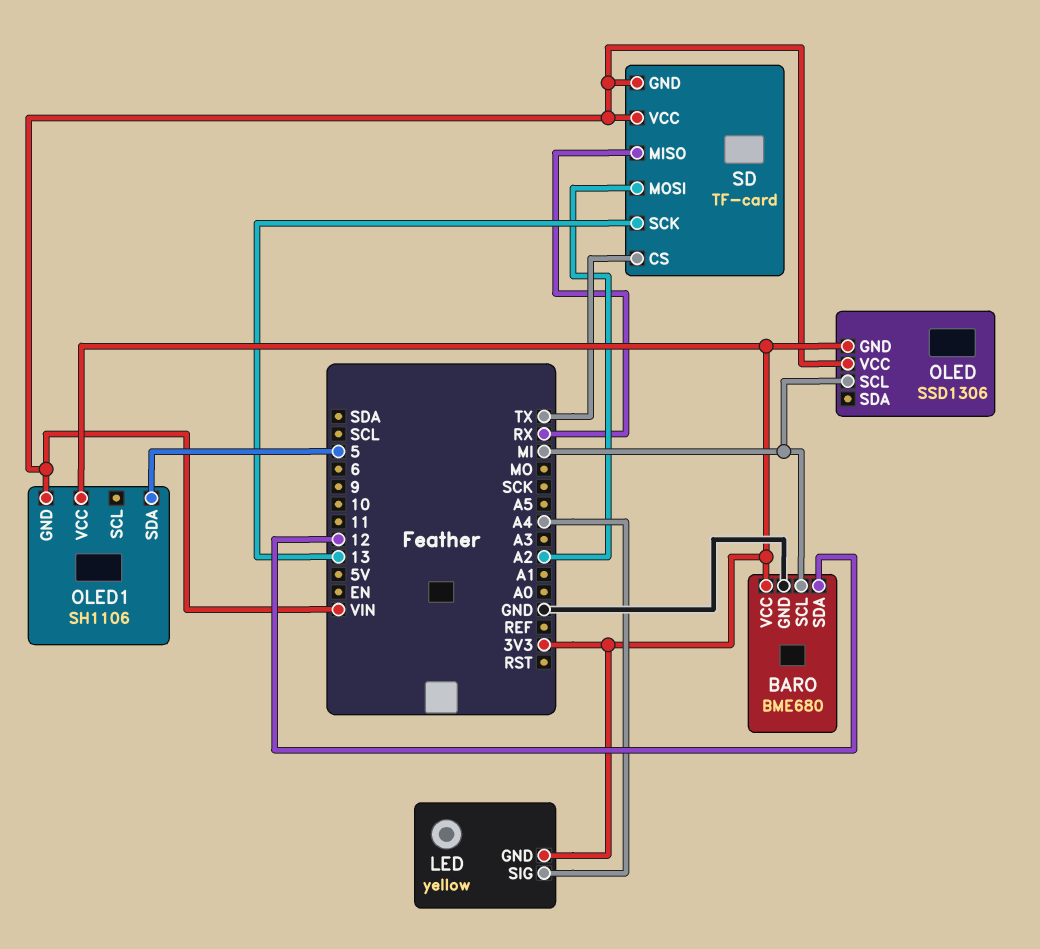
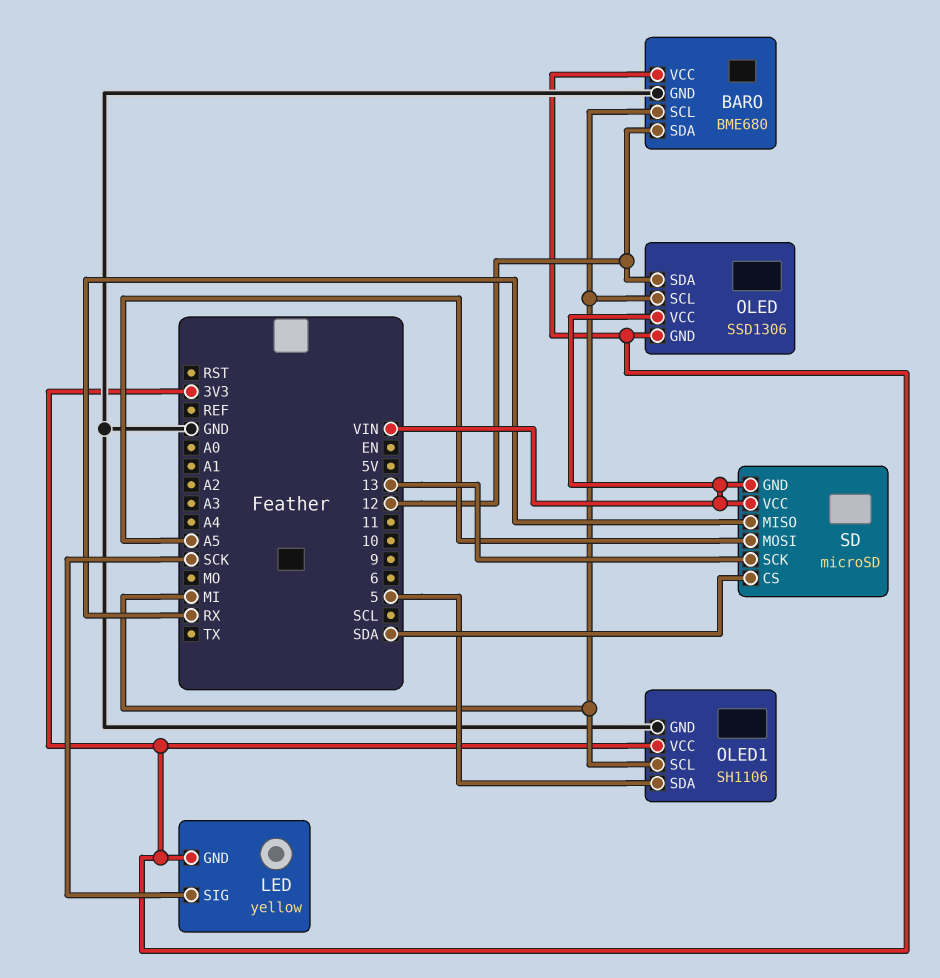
LED pin SIG: A4 -> SCK
OLED pin SDA: none -> 12
OLED1 pin GND: VIN -> GND
OLED1 pin SCL: none -> MI
SD: TF-card -> microSD
SD pin CS: TX -> SDA
SD pin MOSI: A2 -> A5

